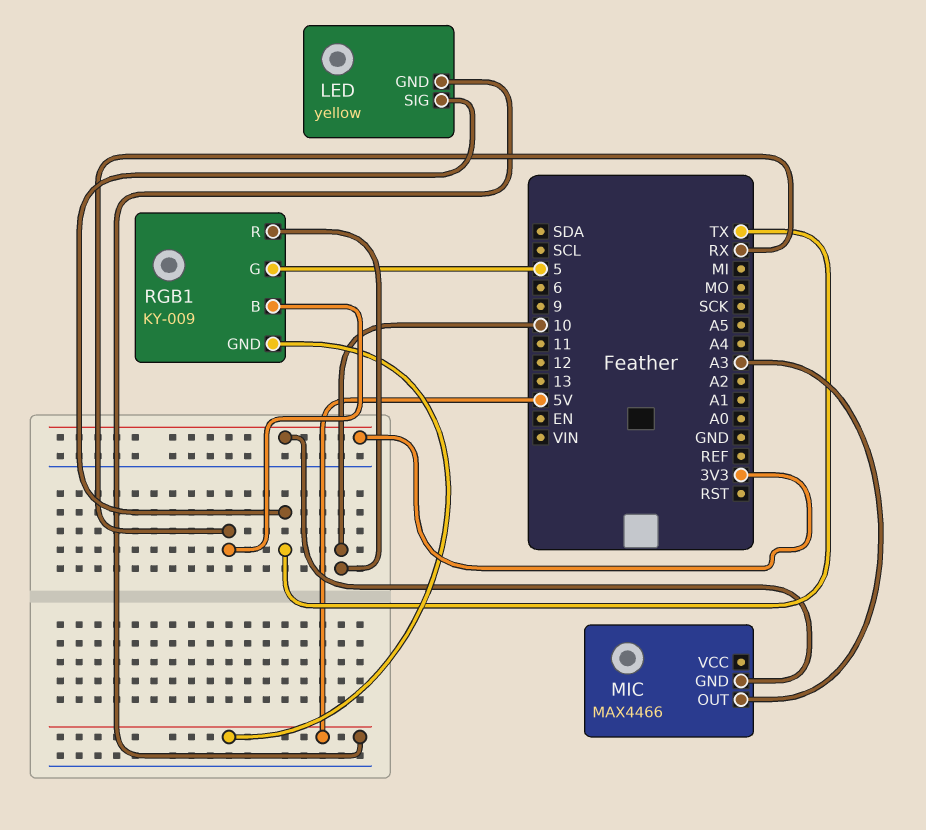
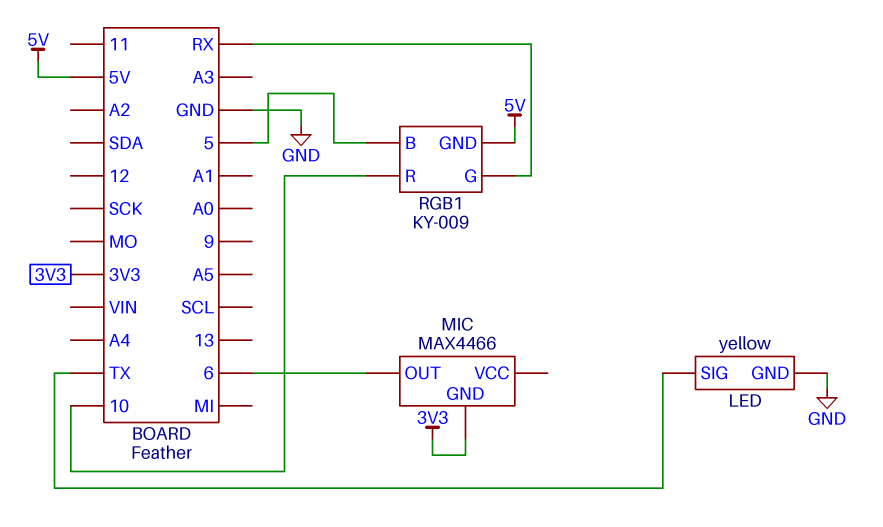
LED pin GND: 5V -> GND
MIC pin OUT: A3 -> 6
RGB1 pin B: RX -> 5
RGB1 pin G: 5 -> RX

